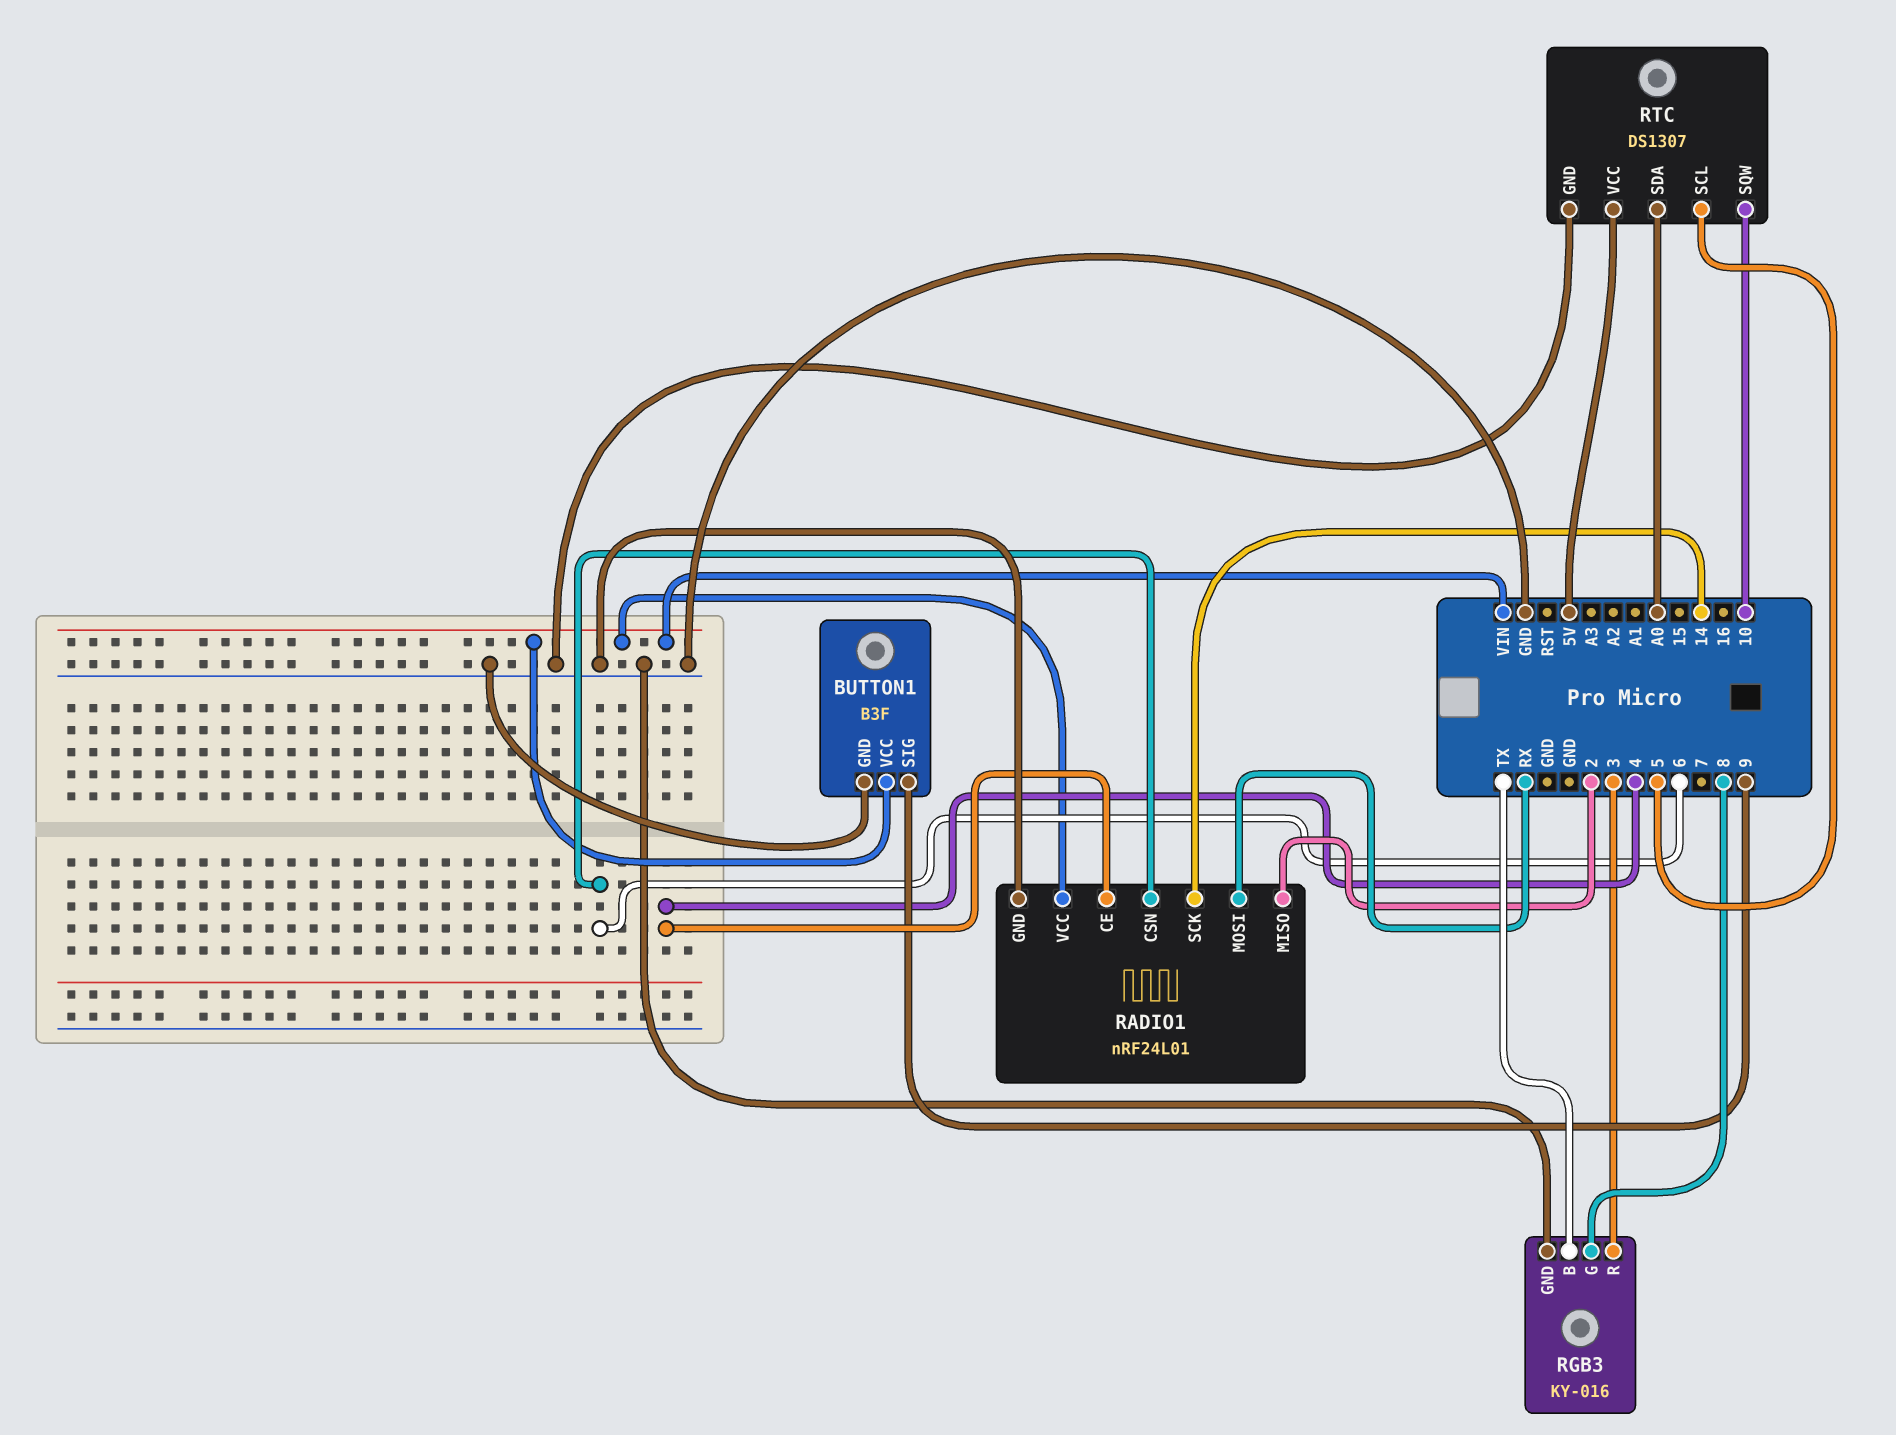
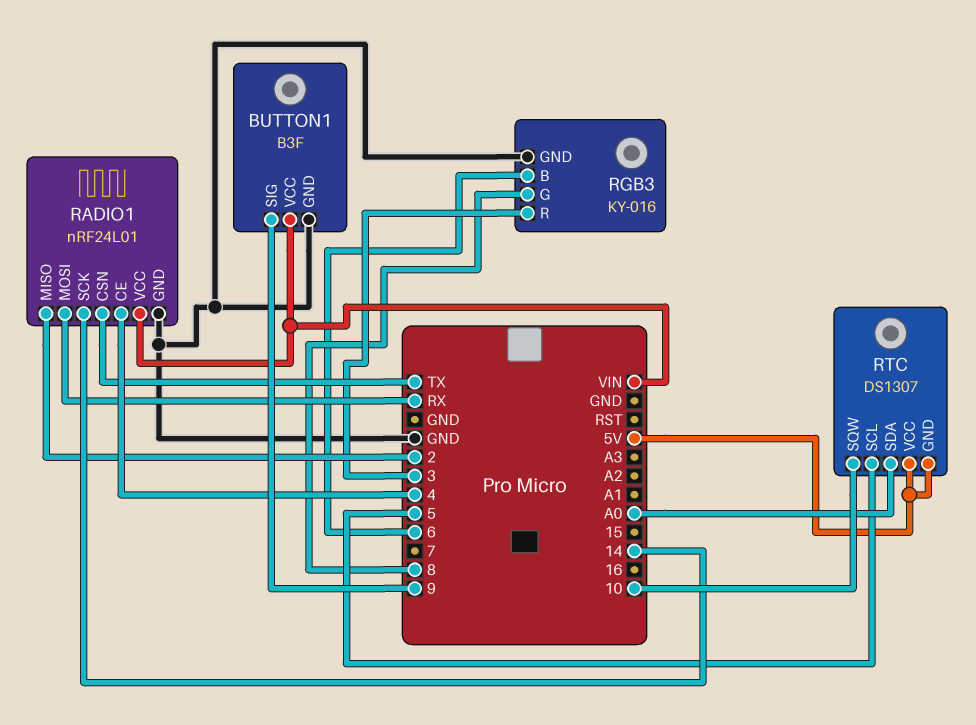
RADIO1 pin CSN: 6 -> TX
RGB3 pin B: TX -> 6
RTC pin GND: GND -> 5V

